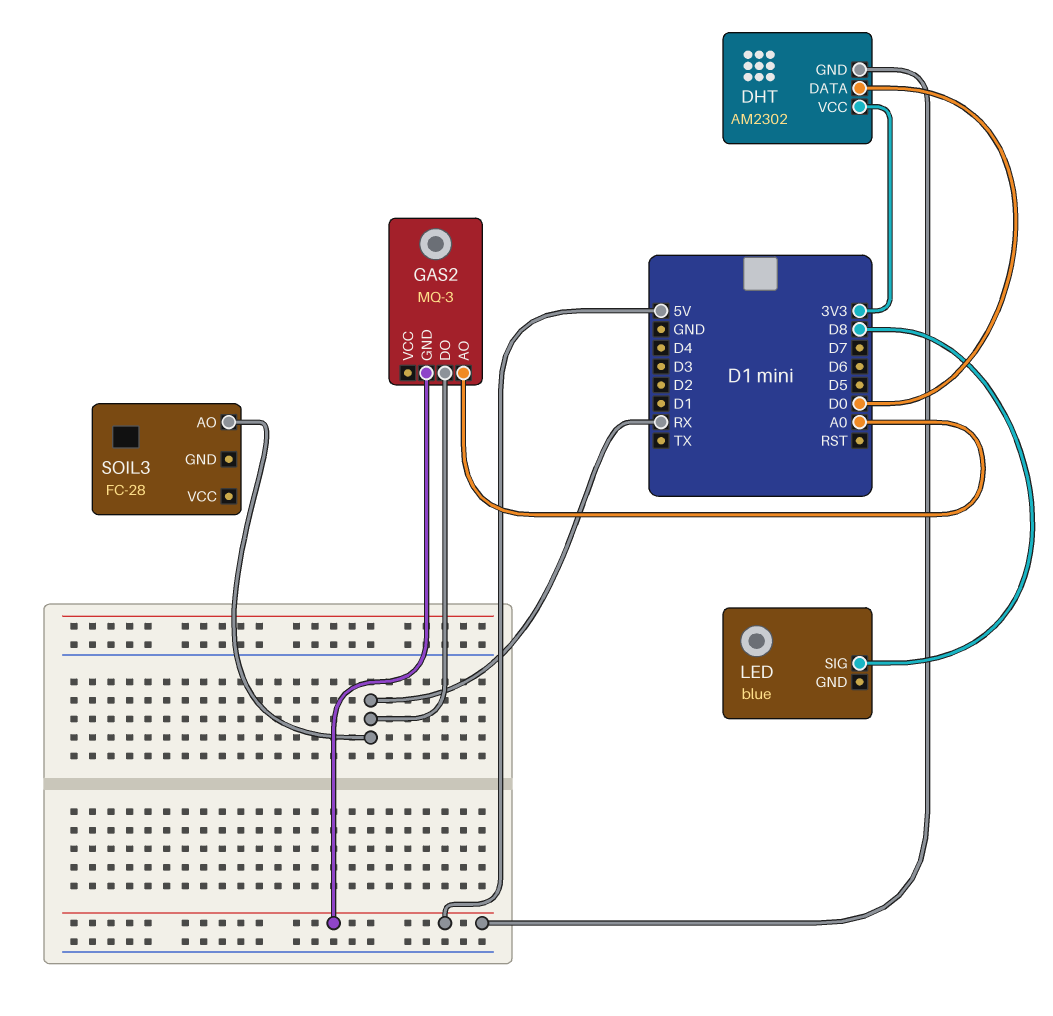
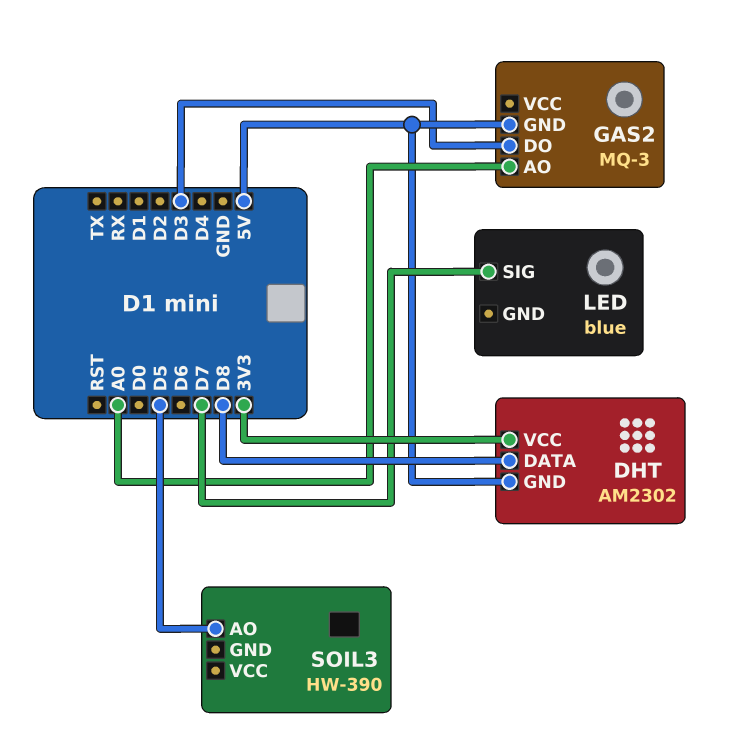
DHT pin DATA: D0 -> D8
GAS2 pin DO: RX -> D3
LED pin SIG: D8 -> D7
SOIL3: FC-28 -> HW-390
SOIL3 pin AO: RX -> D5

